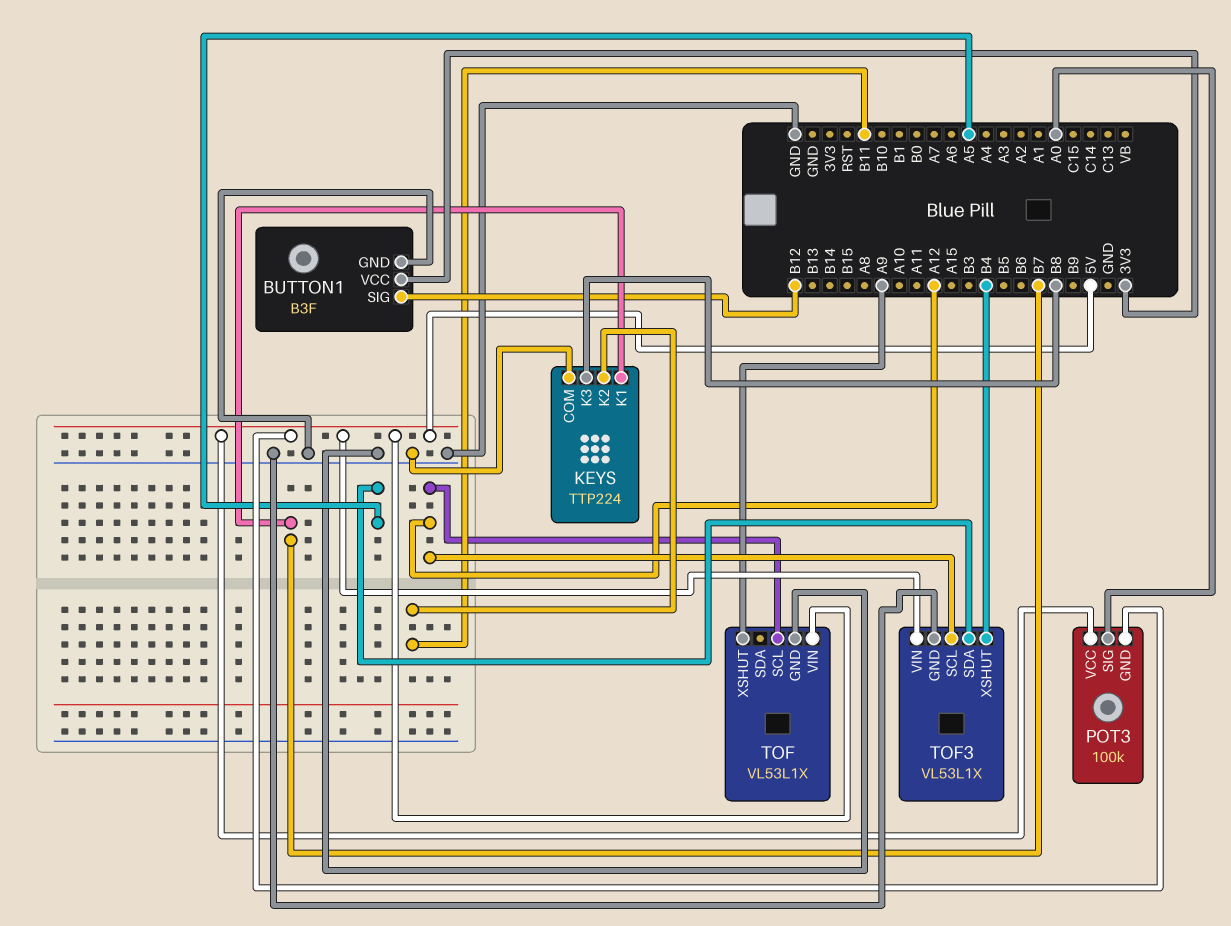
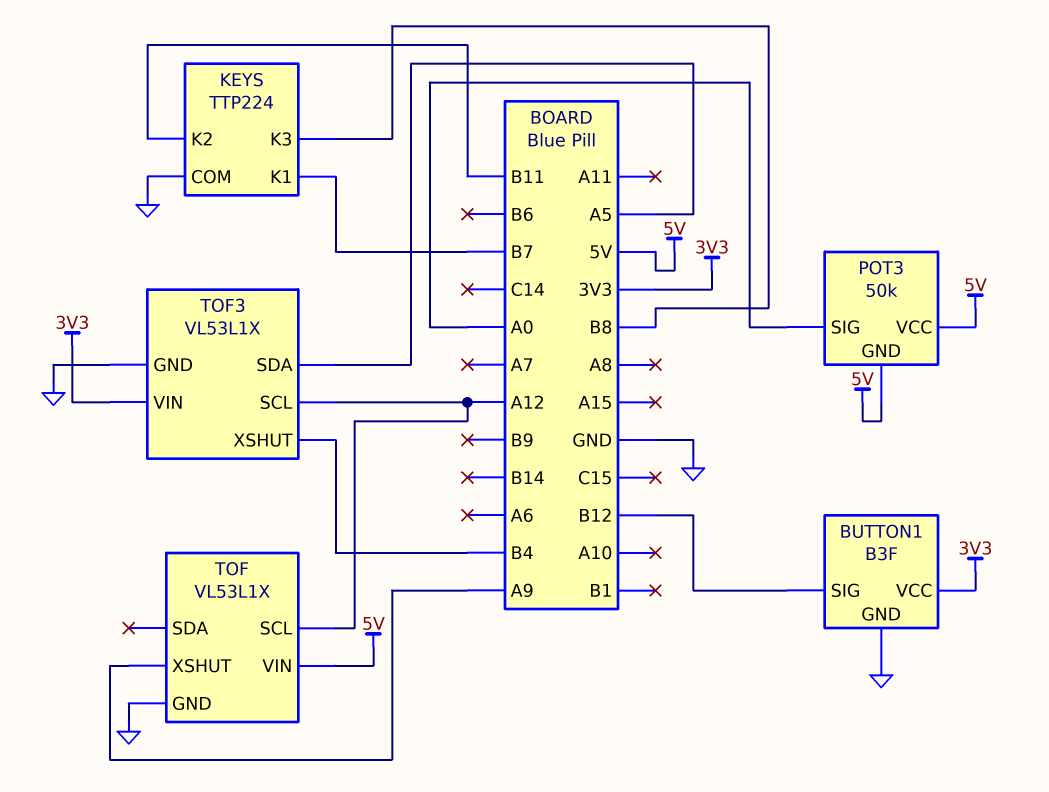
POT3: 100k -> 50k
TOF3 pin VIN: 5V -> 3V3

